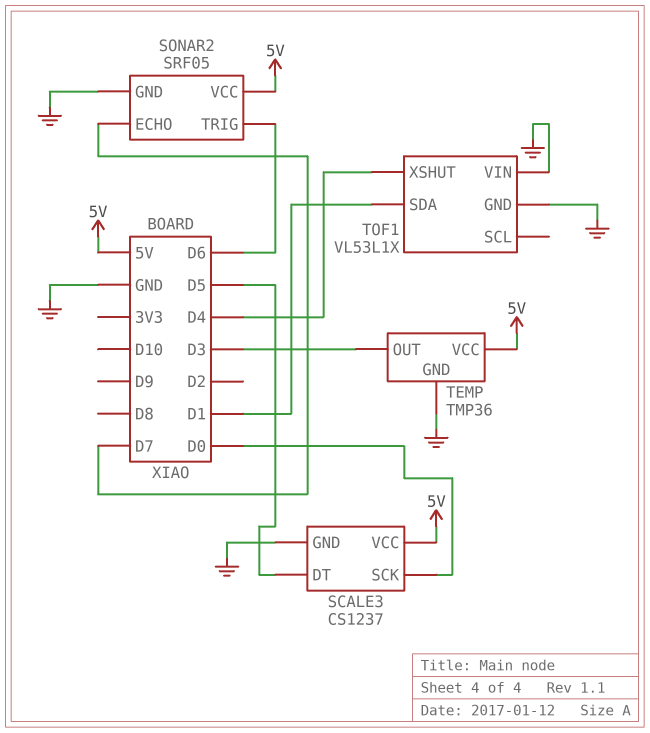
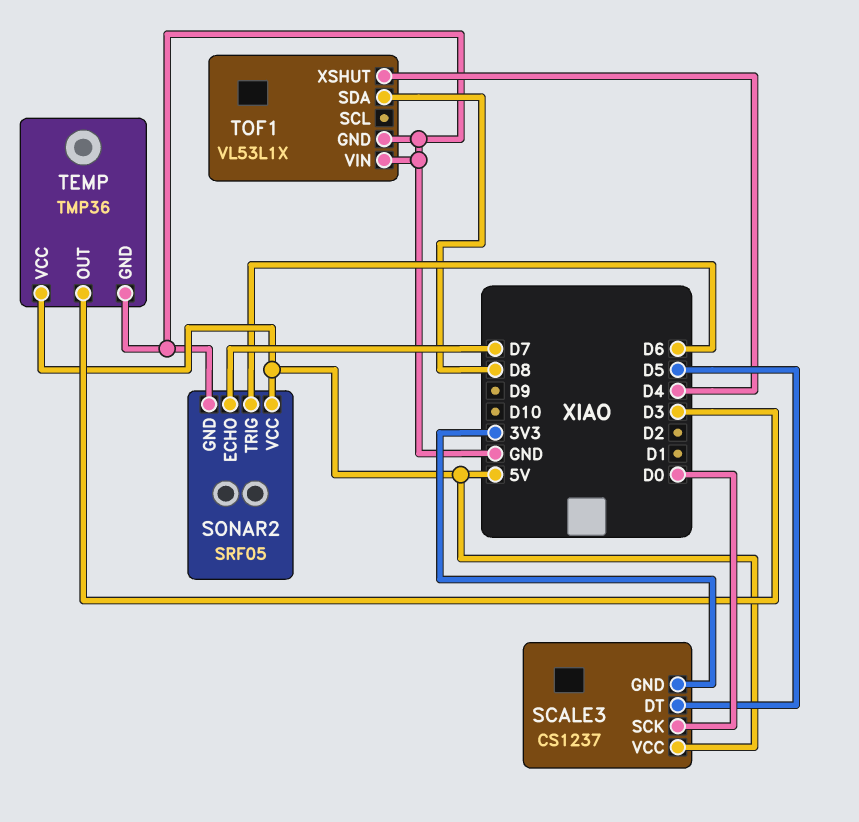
SCALE3 pin GND: GND -> 3V3
TOF1 pin SDA: D1 -> D8

